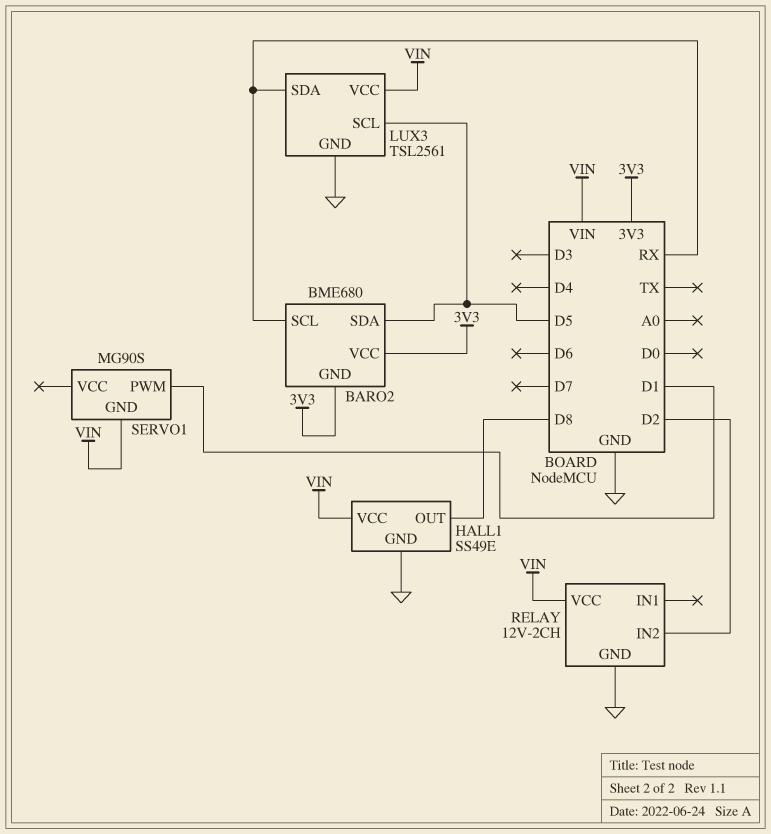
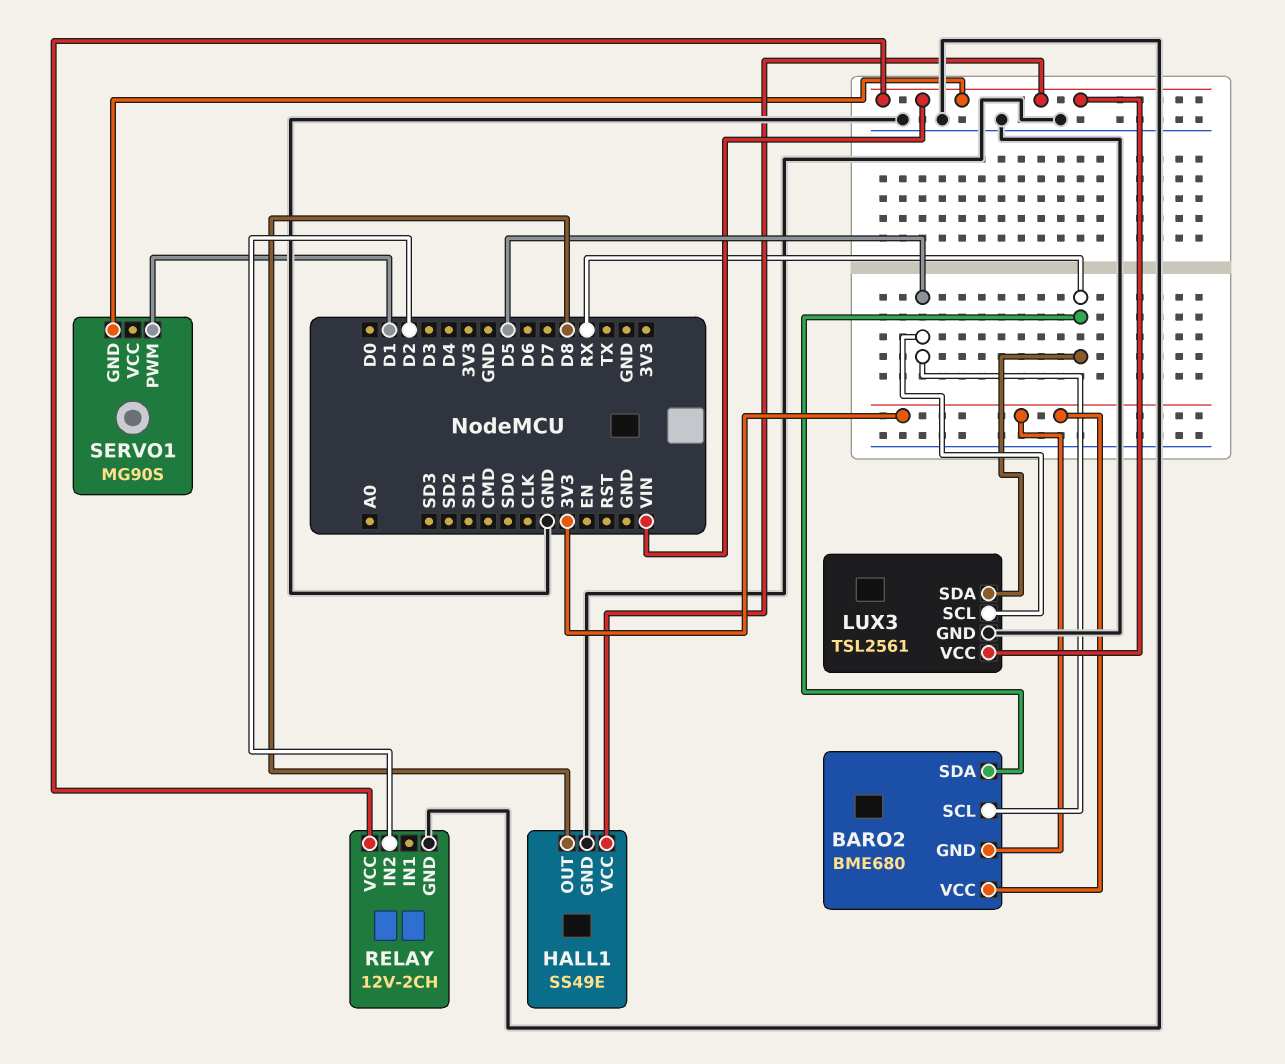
BARO2 pin SCL: RX -> D5
BARO2 pin SDA: D5 -> RX

